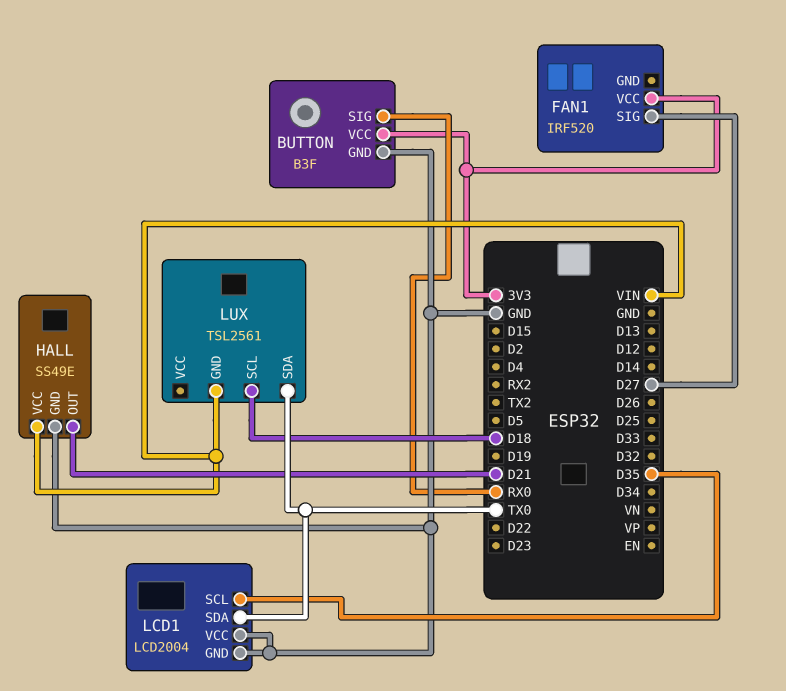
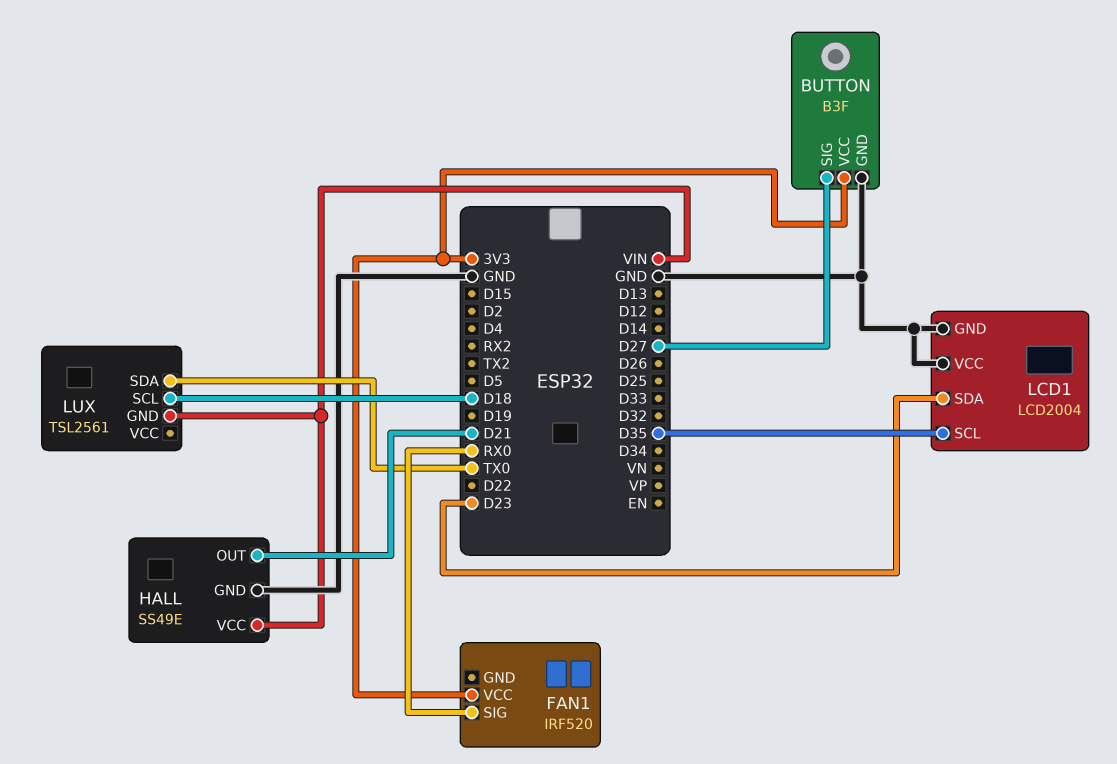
BUTTON pin SIG: RX0 -> D27
FAN1 pin SIG: D27 -> RX0
LCD1 pin SDA: TX0 -> D23

